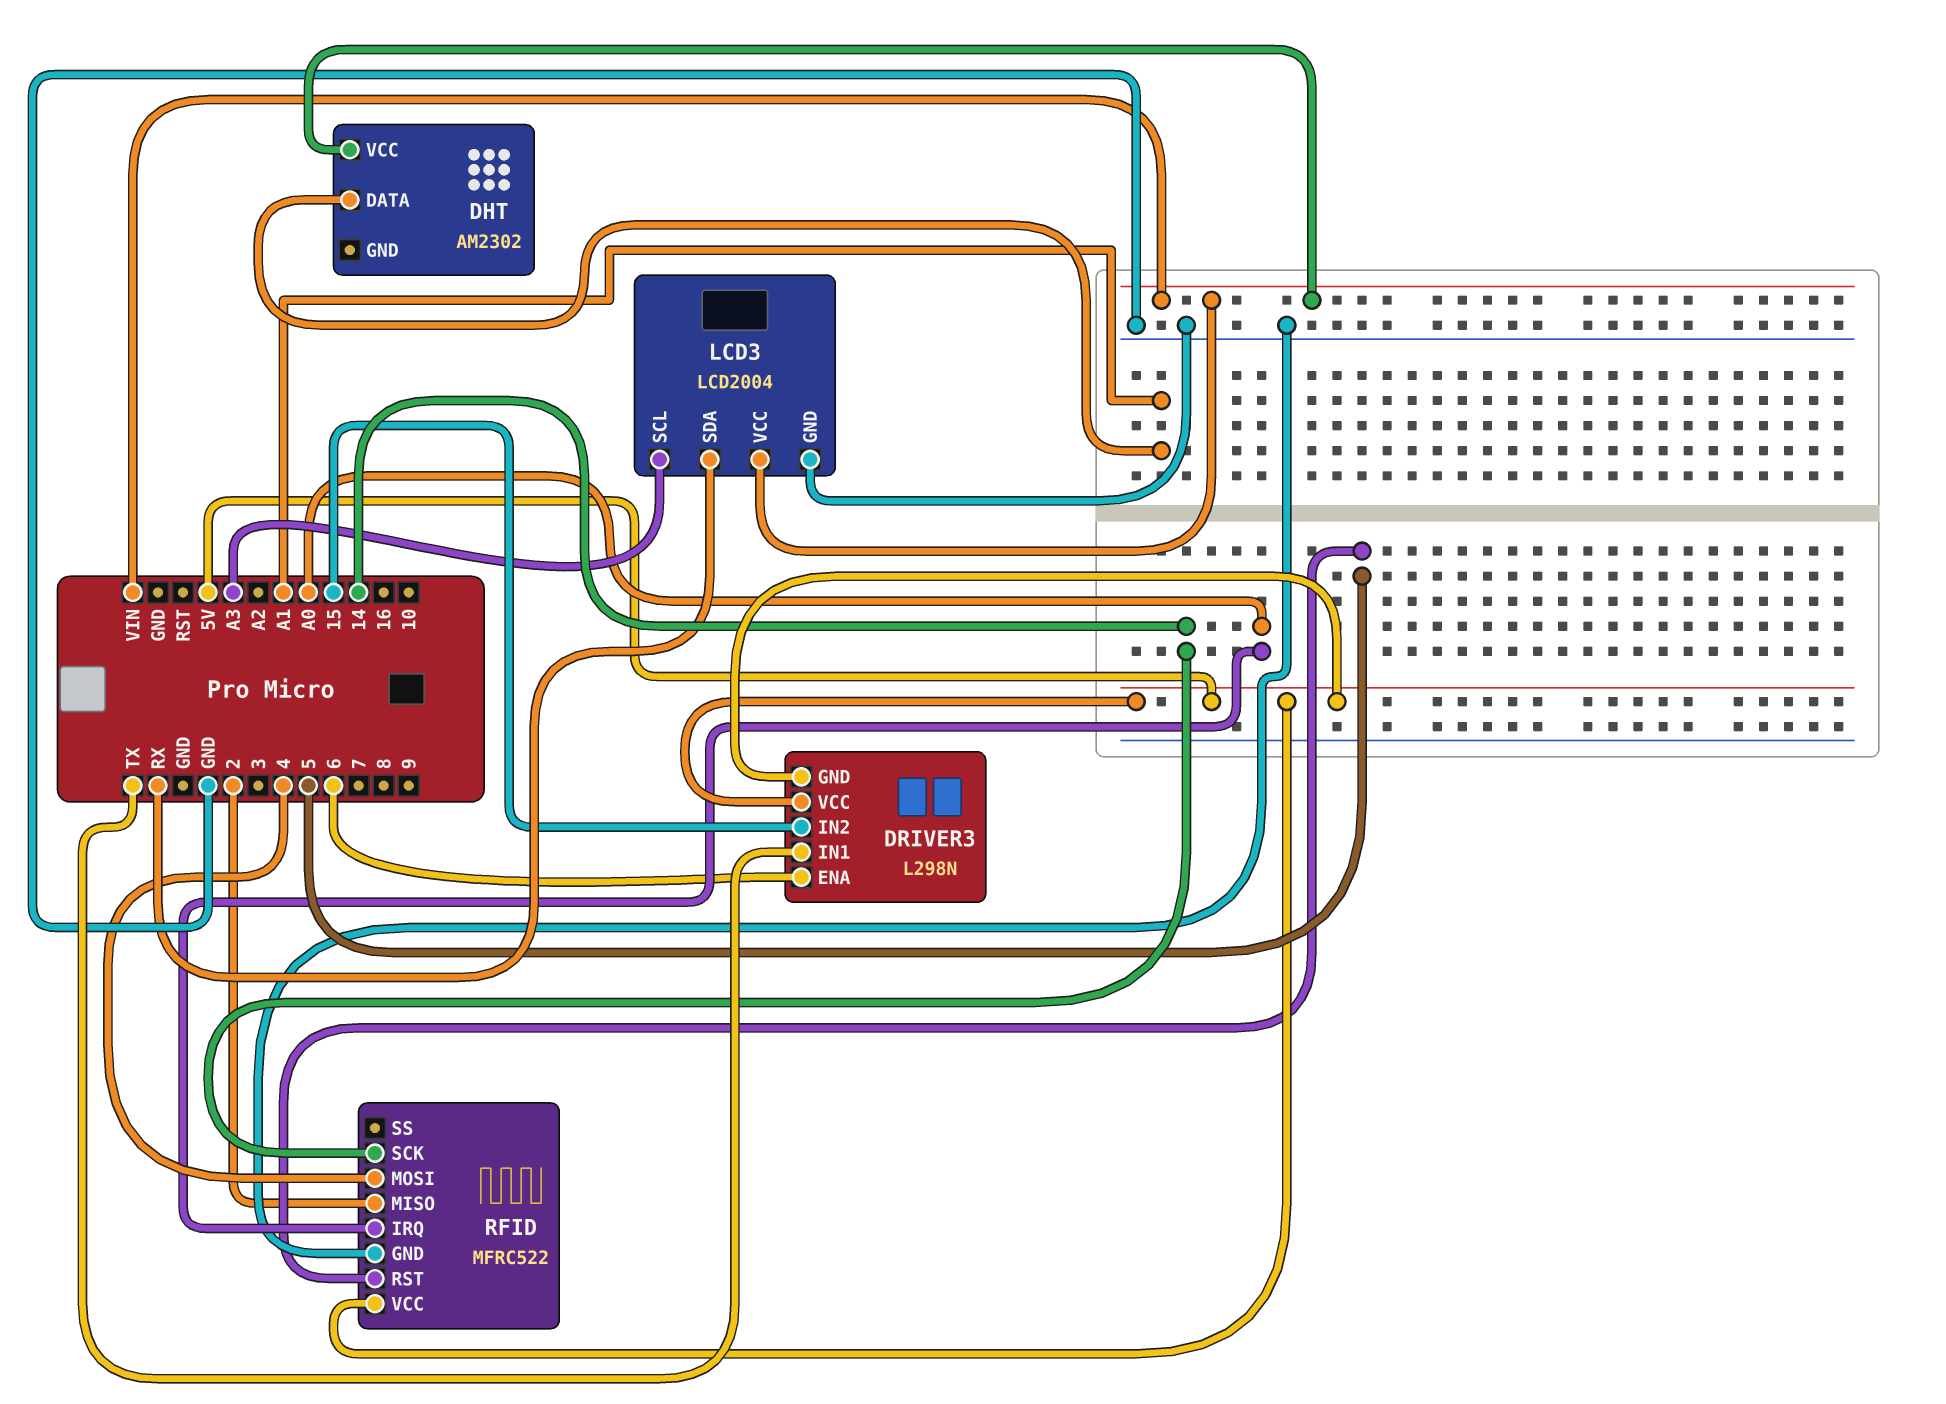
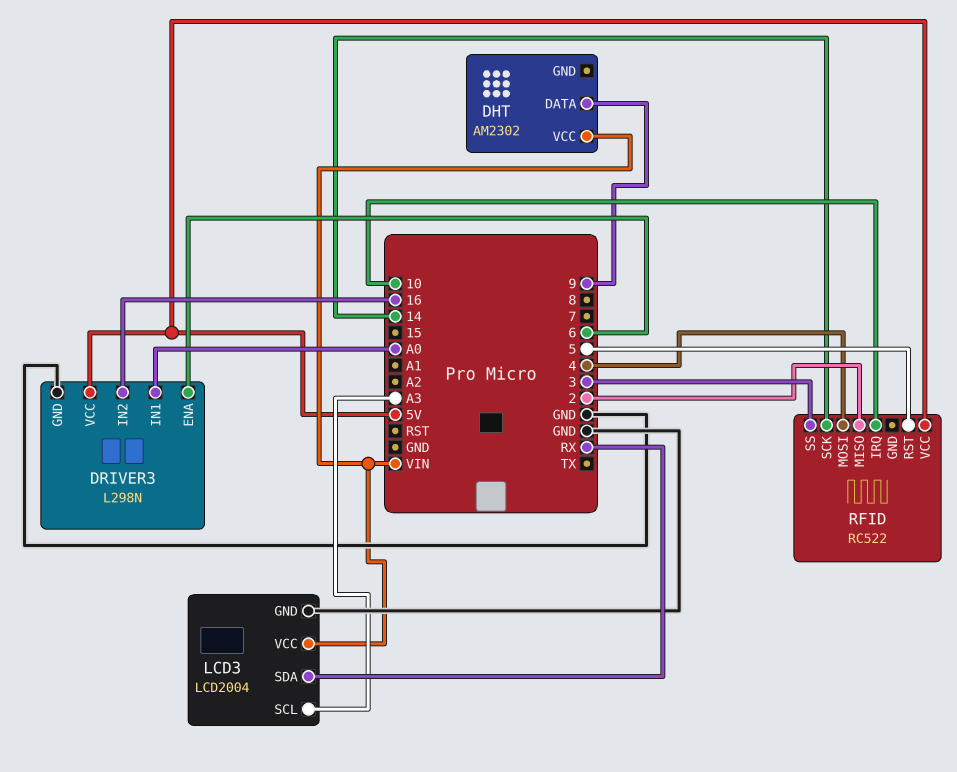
DHT pin DATA: A1 -> 9
DRIVER3 pin GND: 5V -> GND
DRIVER3 pin IN1: TX -> A0
DRIVER3 pin IN2: 15 -> 16
RFID: MFRC522 -> RC522
RFID pin GND: GND -> none
RFID pin IRQ: A0 -> 10
RFID pin SS: none -> 3

